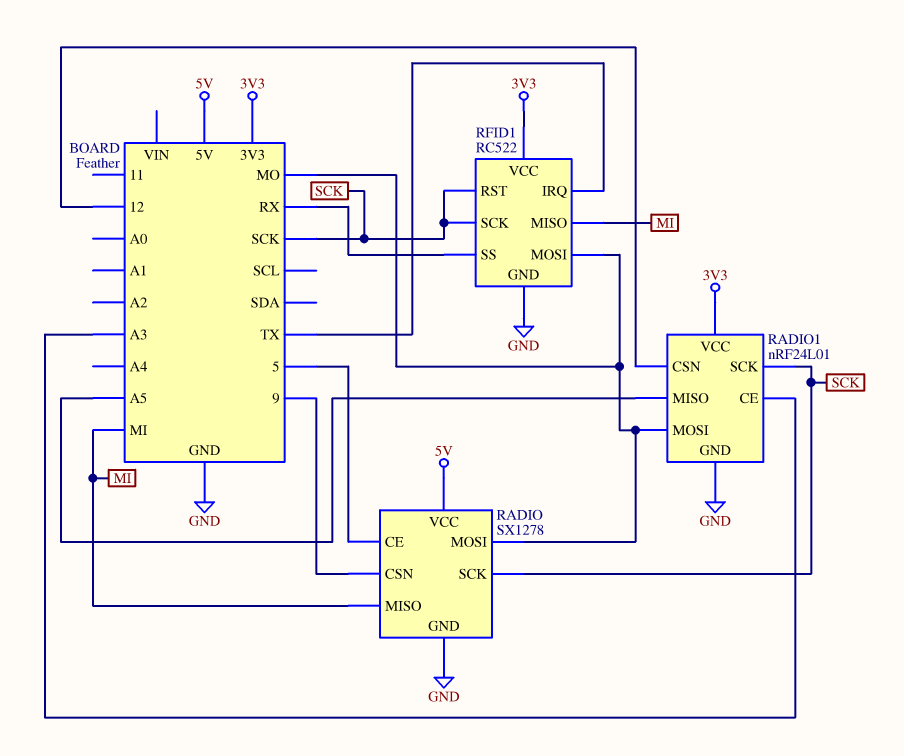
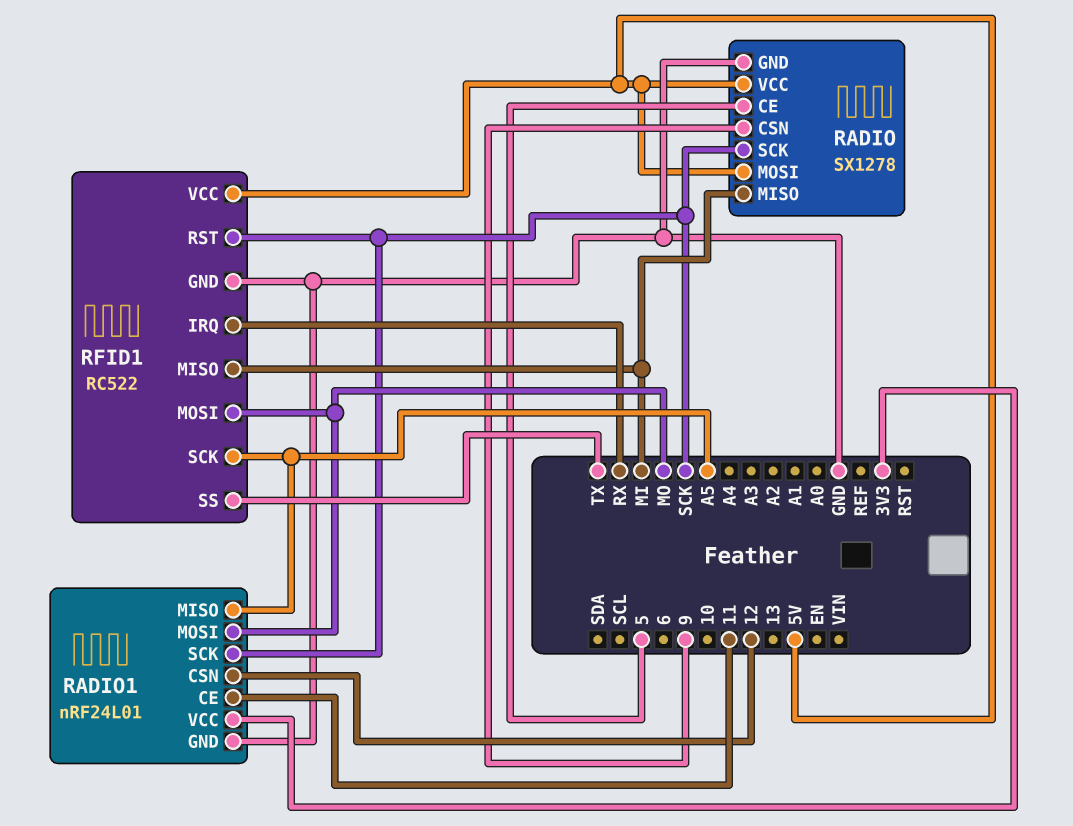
RADIO pin MOSI: MO -> 5V
RADIO1 pin CE: A3 -> 11
RFID1 pin IRQ: TX -> RX
RFID1 pin SCK: SCK -> A5
RFID1 pin SS: RX -> TX
RFID1 pin VCC: 3V3 -> 5V

